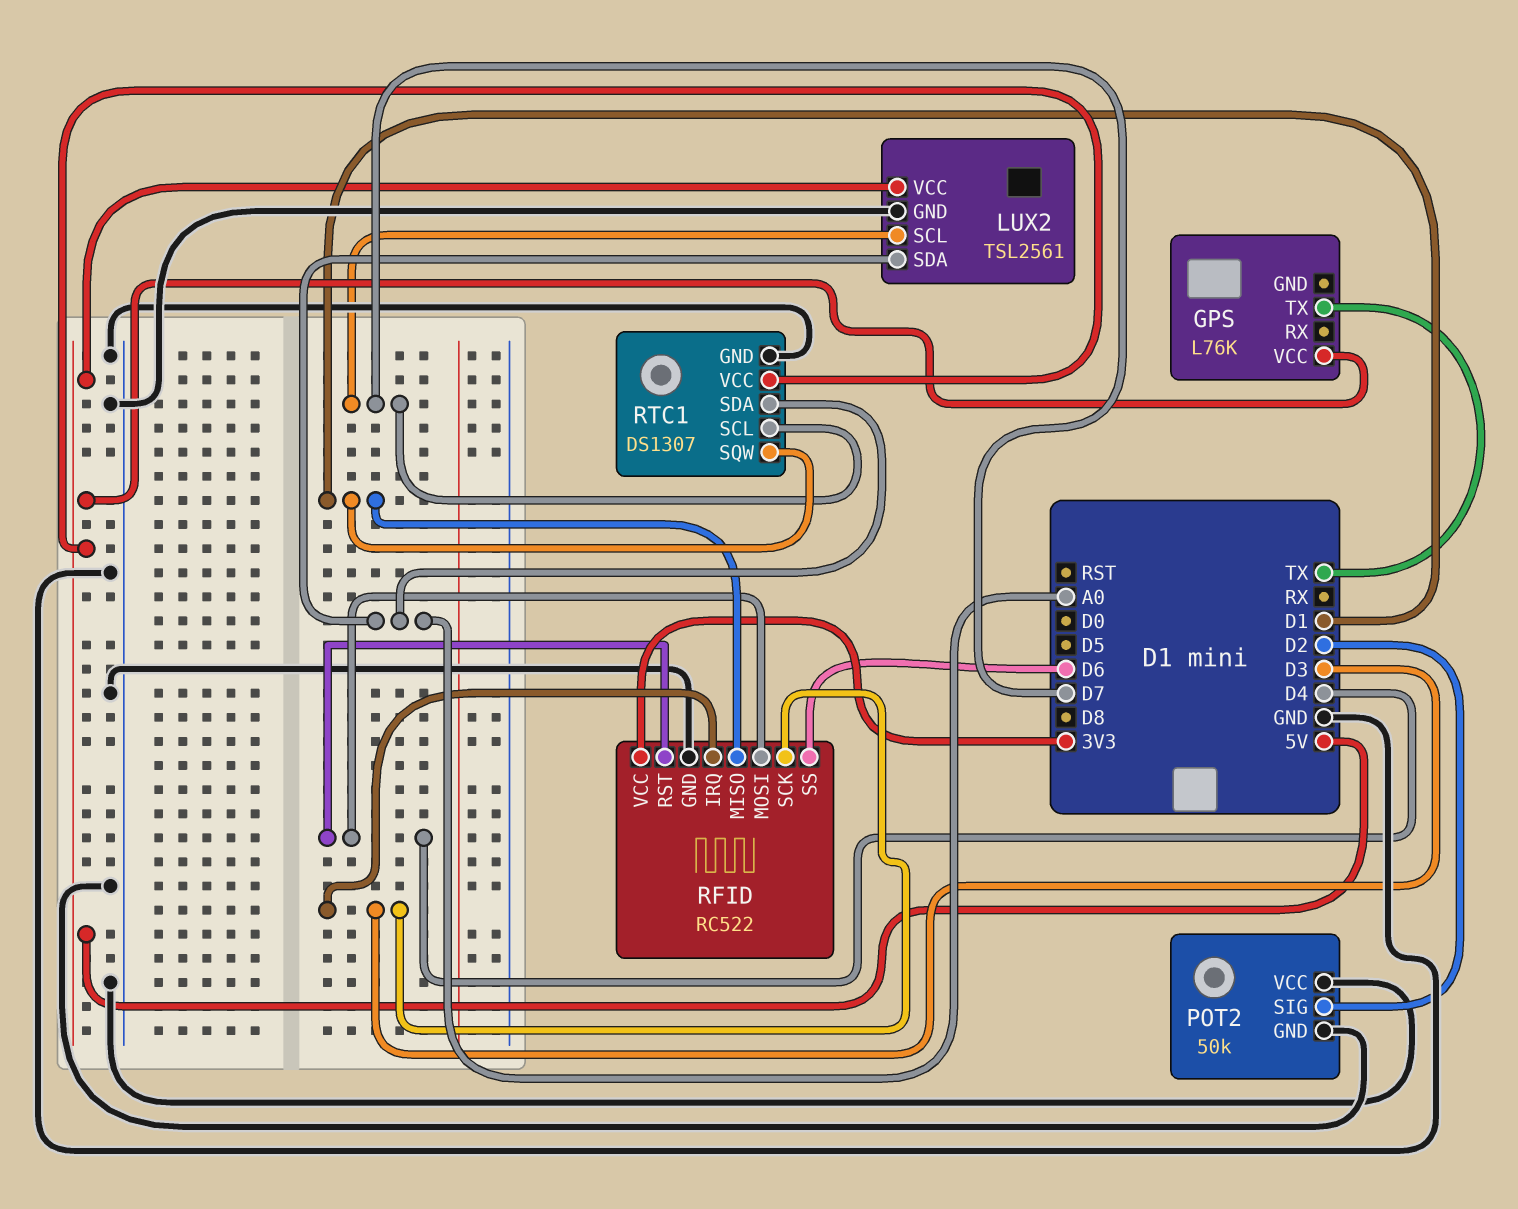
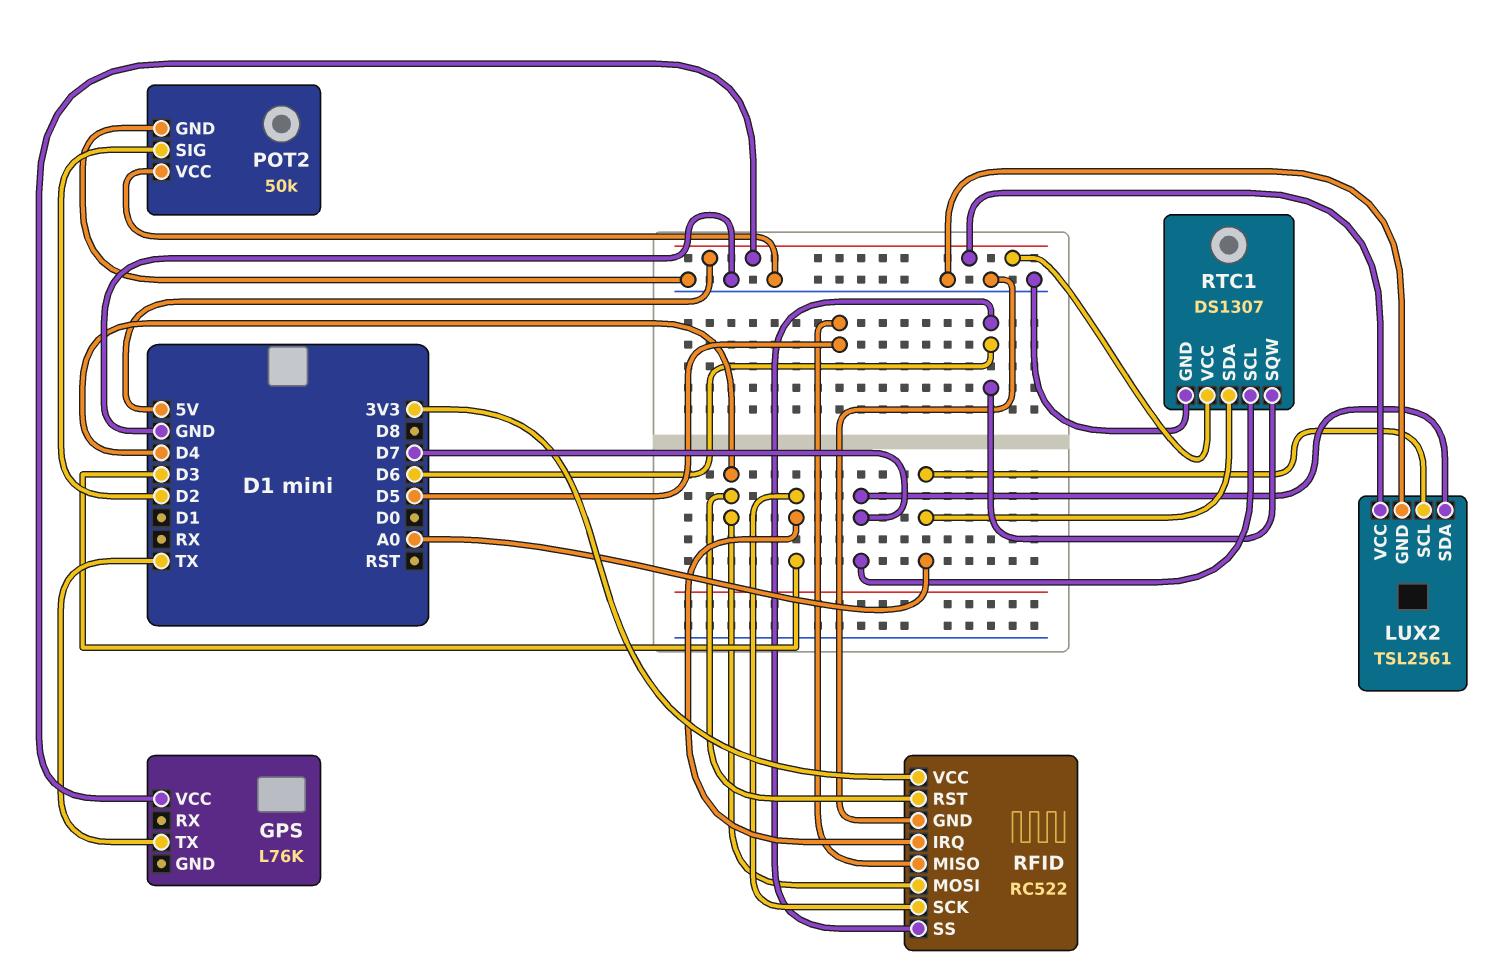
LUX2 pin SCL: D7 -> A0
LUX2 pin SDA: A0 -> D7
RFID pin MISO: D1 -> D5
RTC1 pin SQW: D1 -> D6

